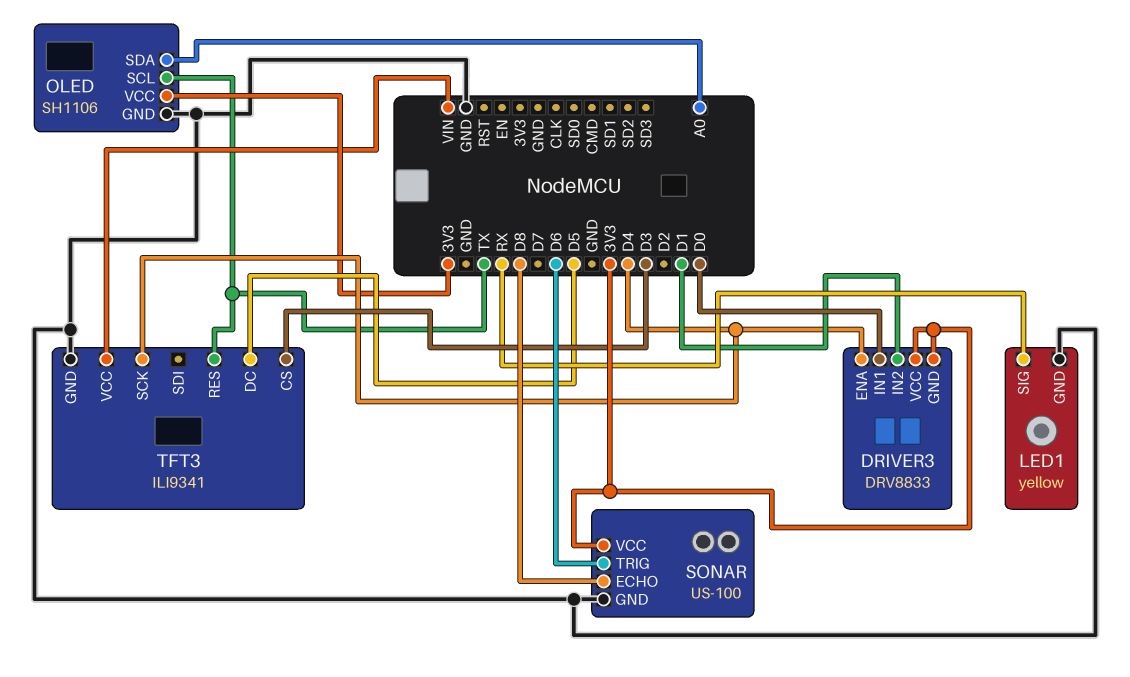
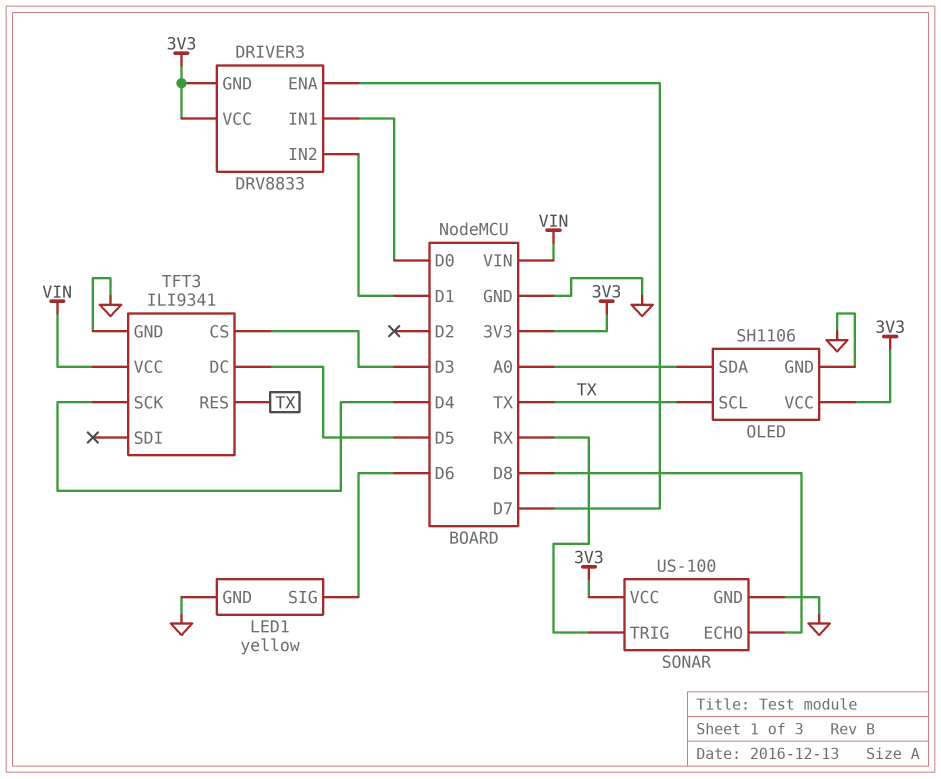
DRIVER3 pin ENA: D4 -> D7
LED1 pin SIG: RX -> D6
SONAR pin TRIG: D6 -> RX

